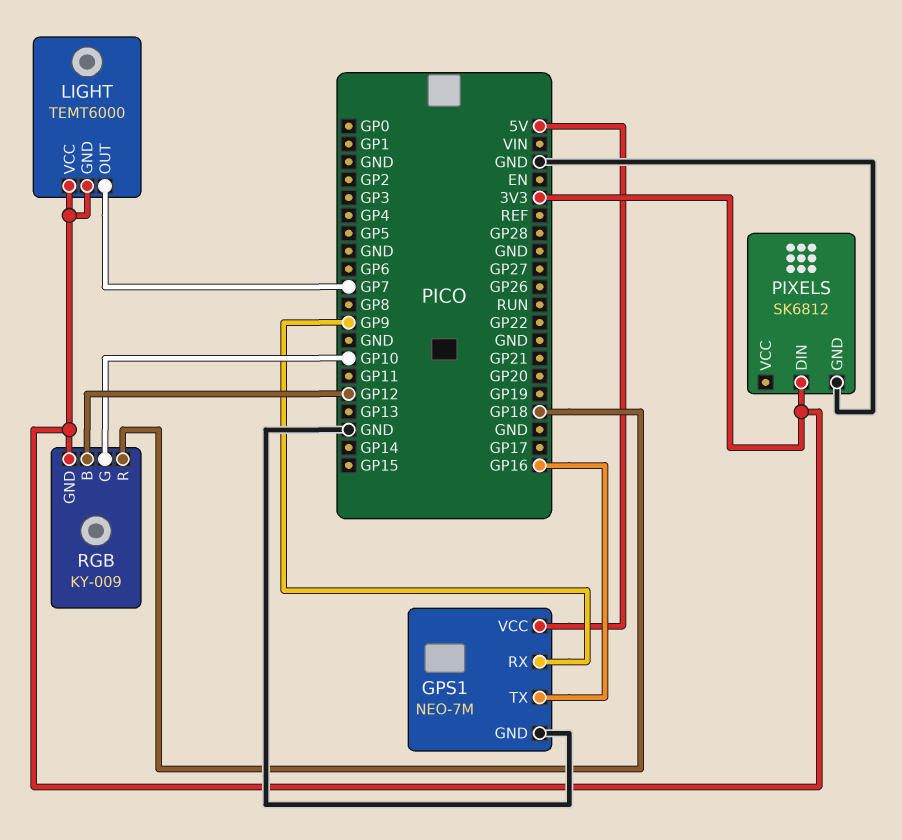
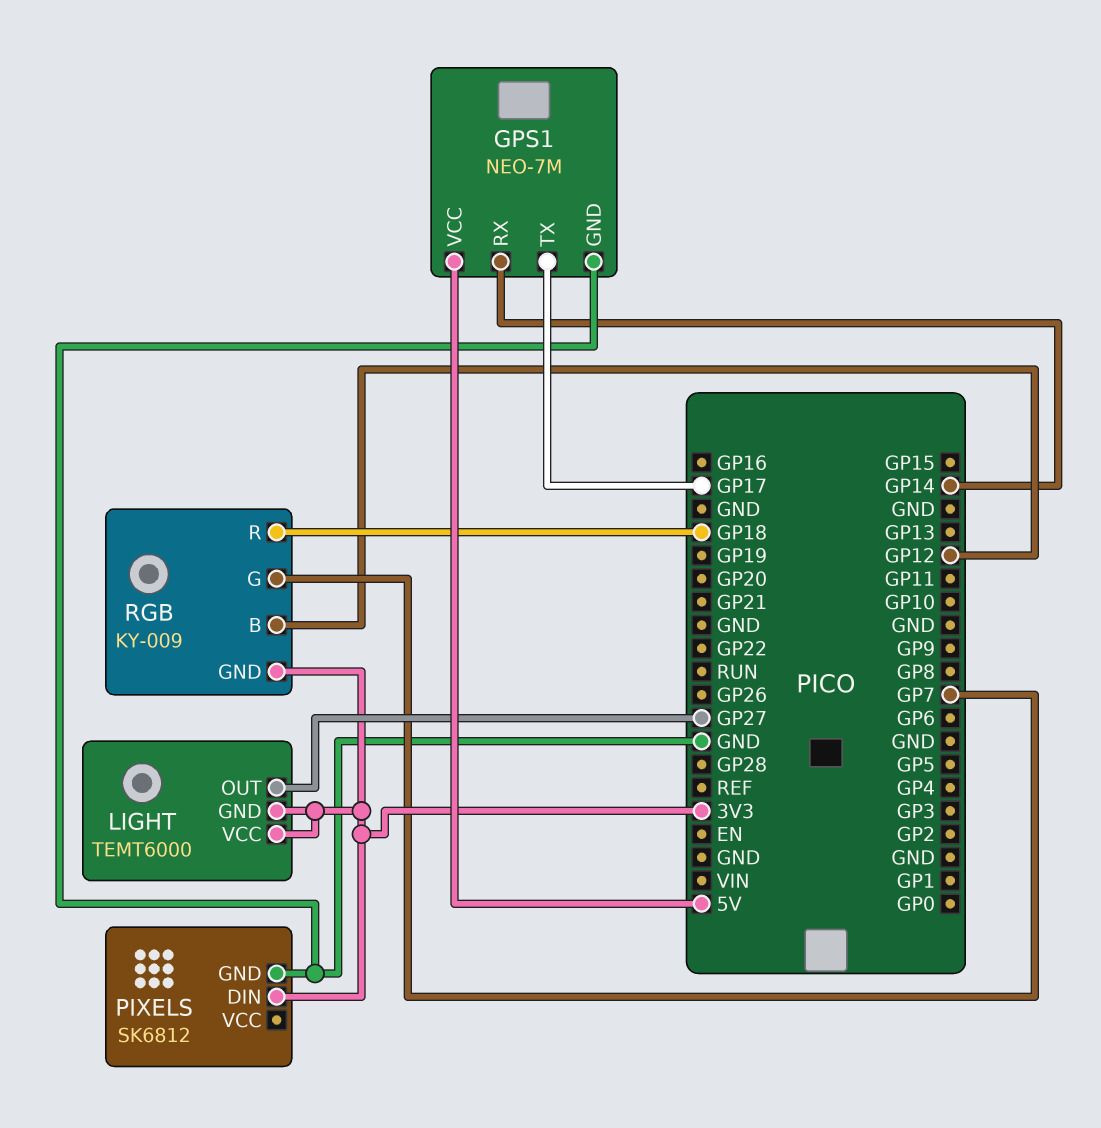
GPS1 pin RX: GP9 -> GP14
GPS1 pin TX: GP16 -> GP17
LIGHT pin OUT: GP7 -> GP27
RGB pin G: GP10 -> GP7

